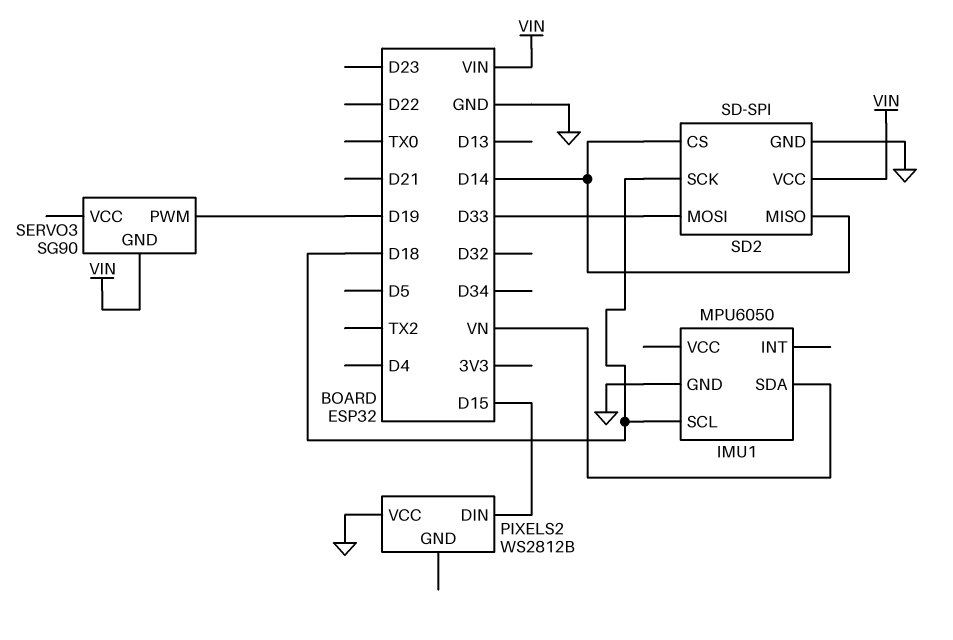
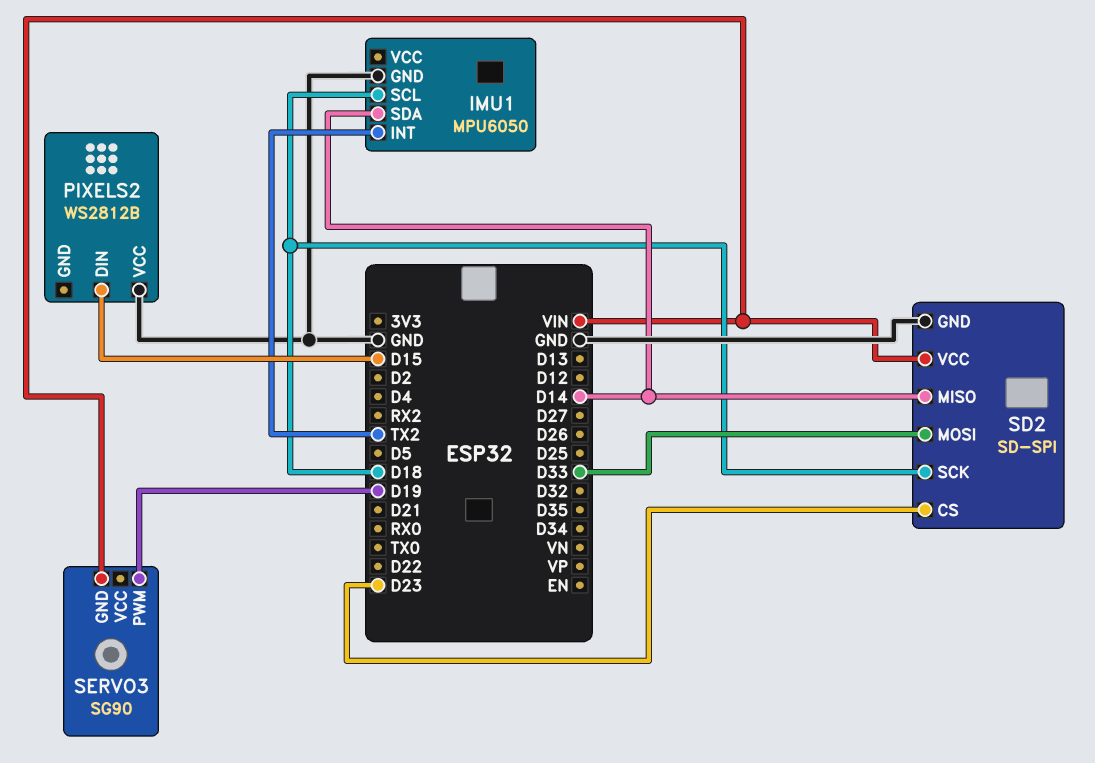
IMU1 pin INT: none -> TX2
IMU1 pin SDA: VN -> D14
SD2 pin CS: D14 -> D23

